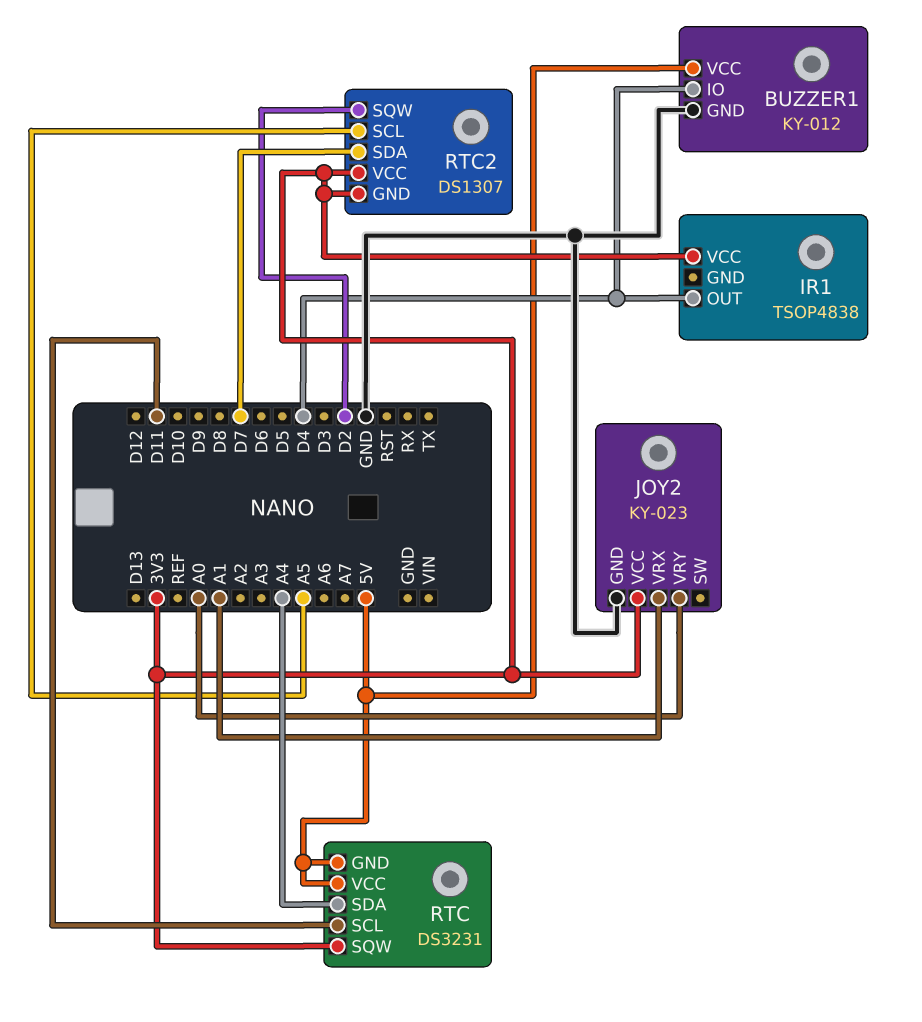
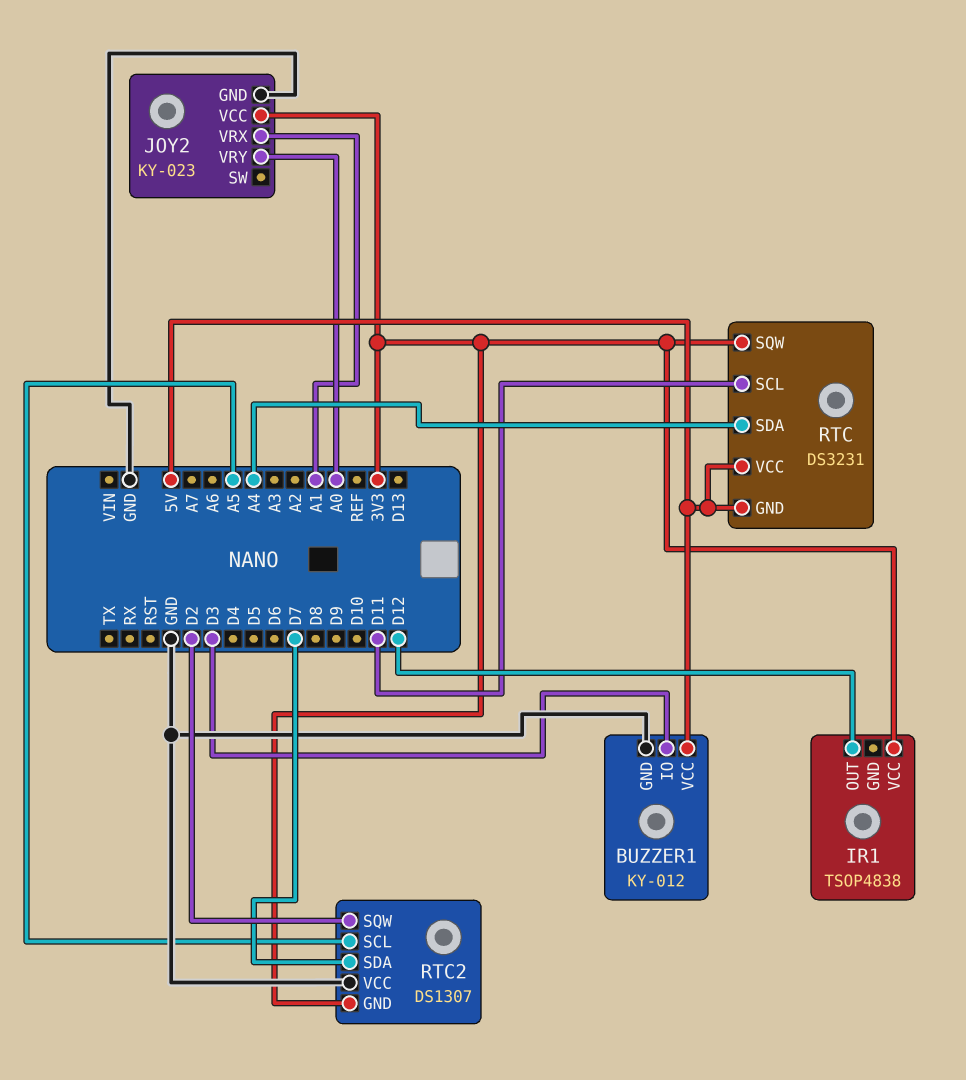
BUZZER1 pin IO: D4 -> D3
IR1 pin OUT: D4 -> D12
RTC2 pin VCC: 3V3 -> GND

